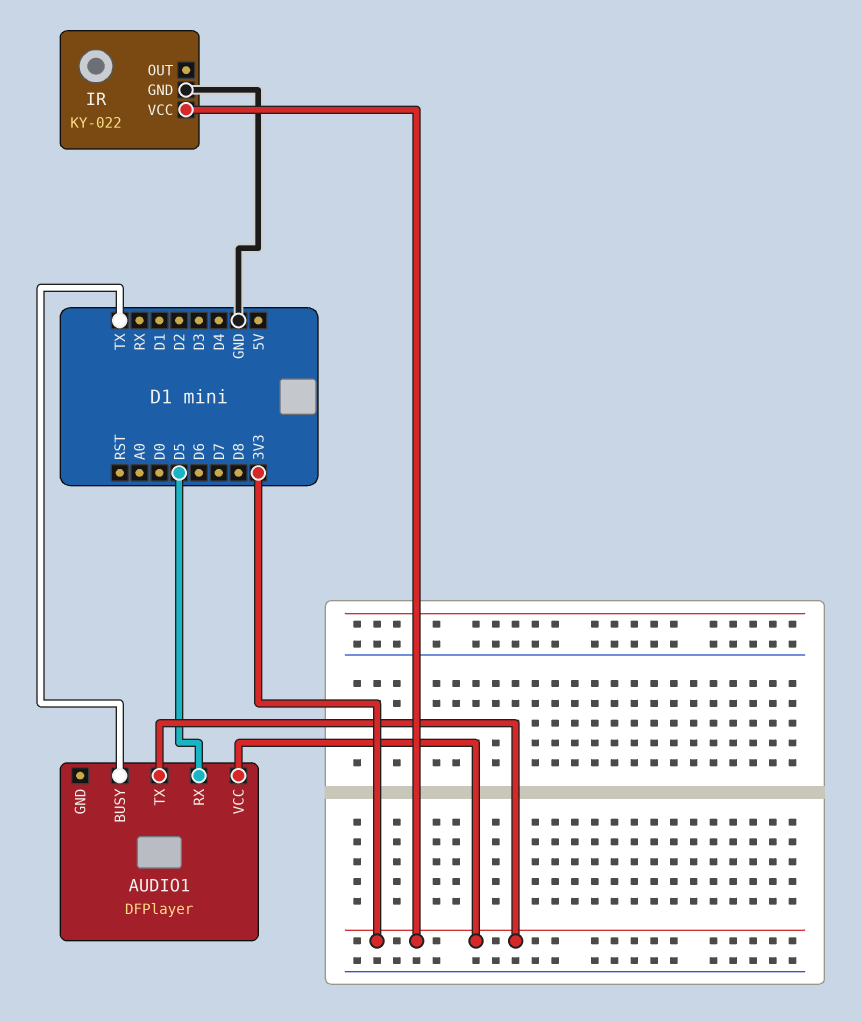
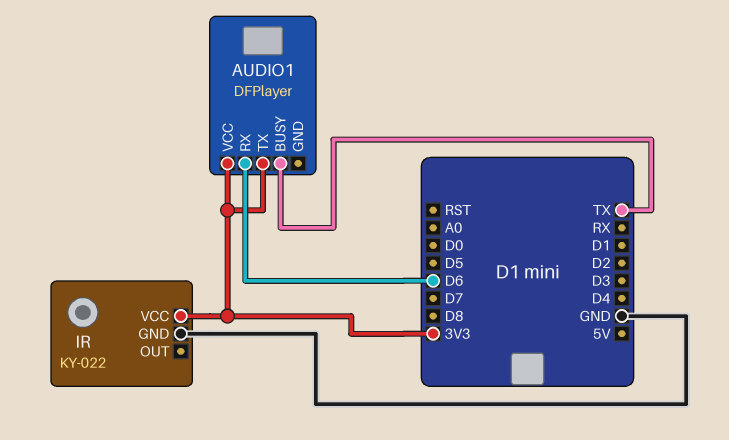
AUDIO1 pin RX: D5 -> D6

